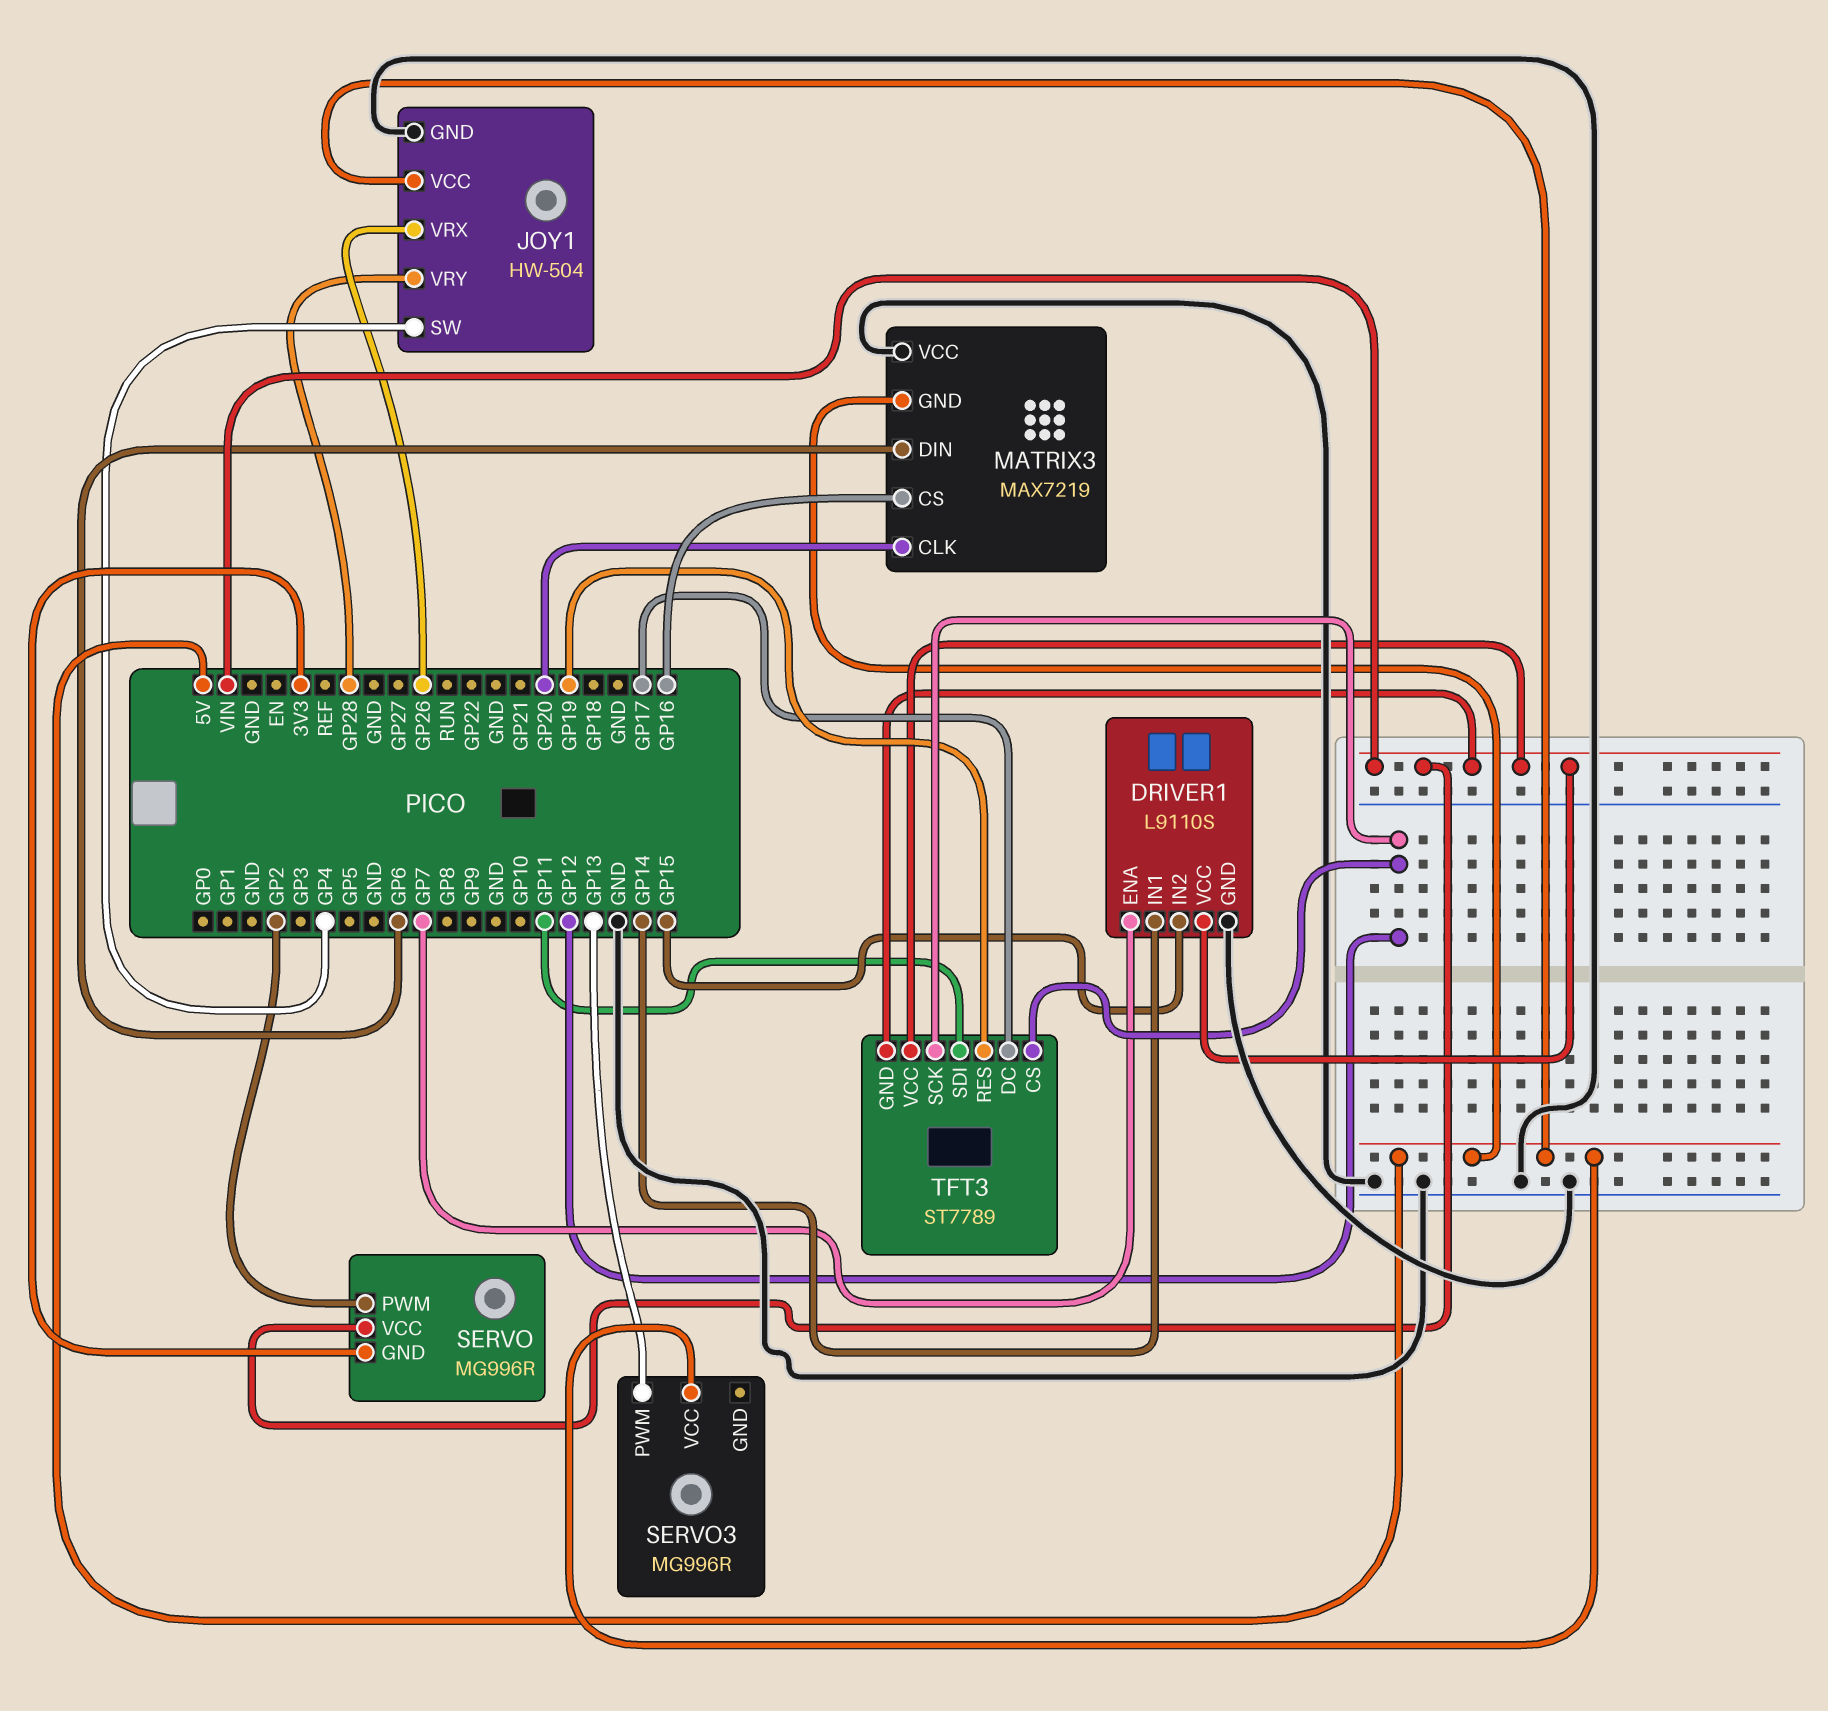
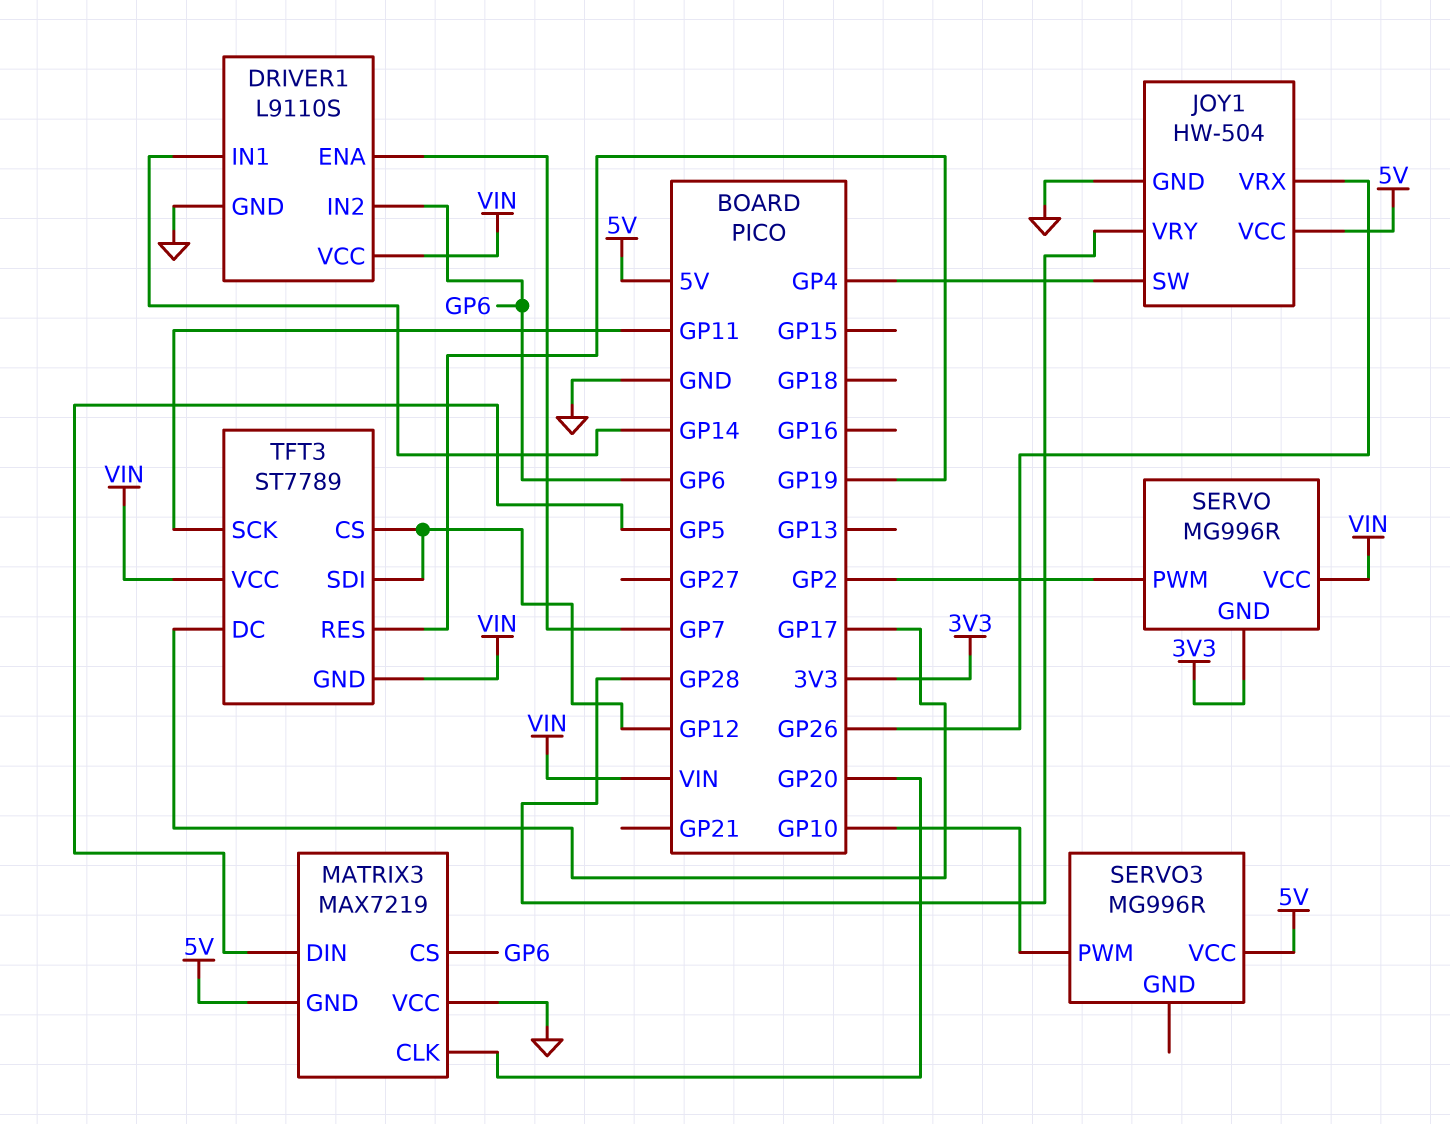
DRIVER1 pin IN2: GP15 -> GP6
MATRIX3 pin CS: GP16 -> GP6
MATRIX3 pin DIN: GP6 -> GP5
SERVO3 pin PWM: GP13 -> GP10
TFT3 pin SCK: GP12 -> GP11
TFT3 pin SDI: GP11 -> GP12

